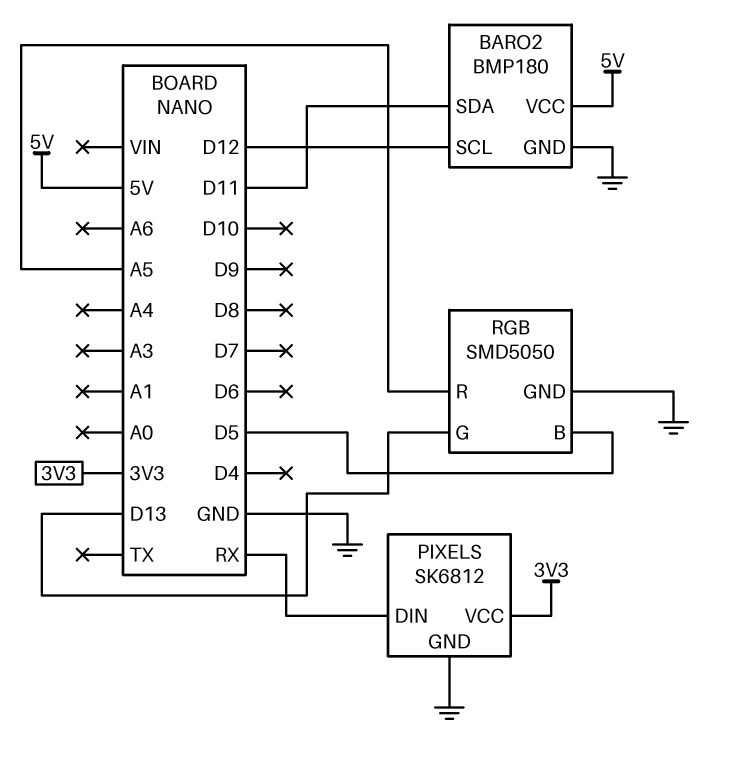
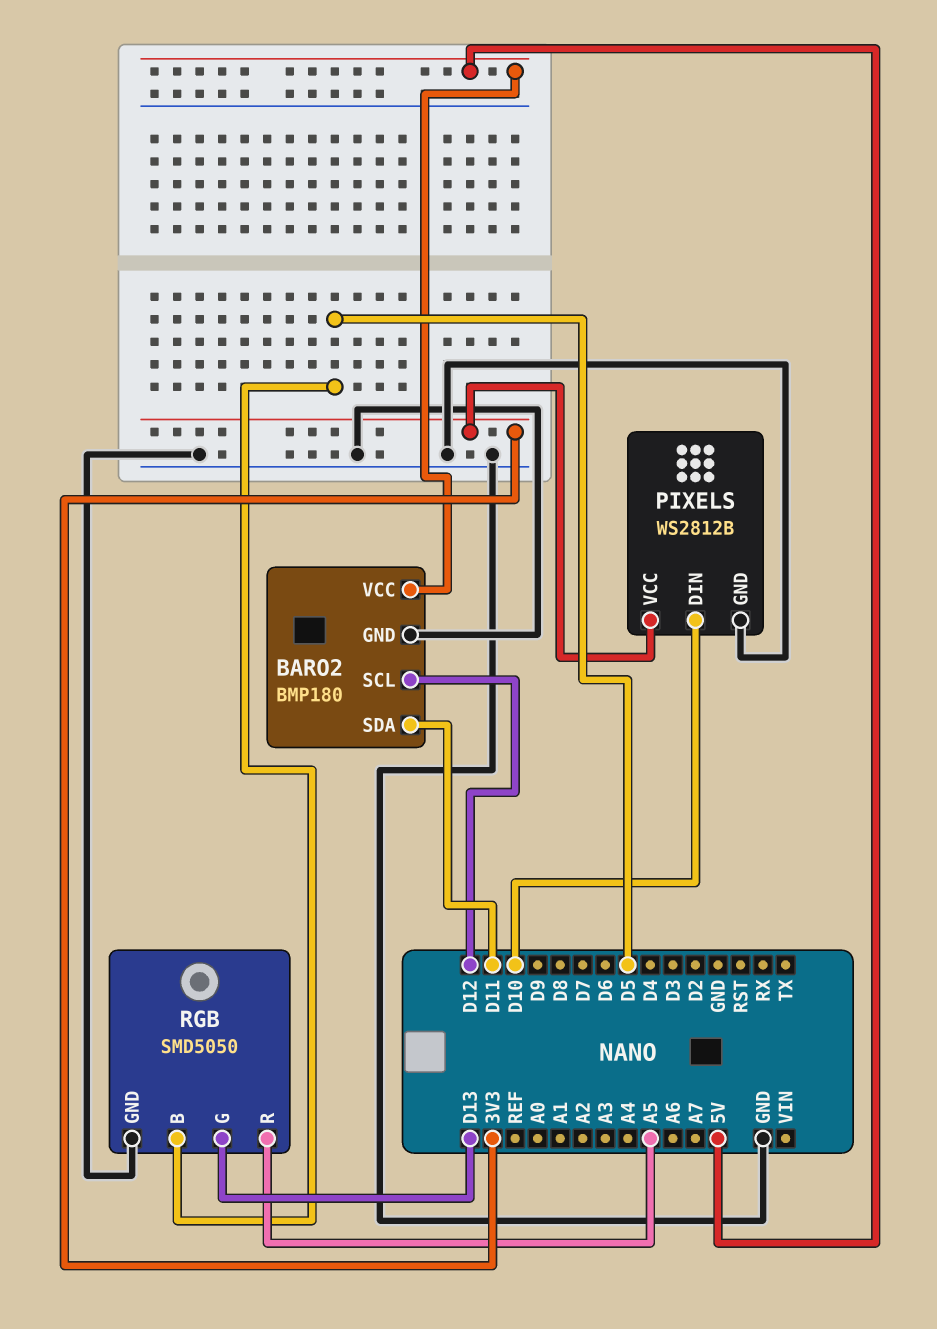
PIXELS: SK6812 -> WS2812B
PIXELS pin DIN: RX -> D10

